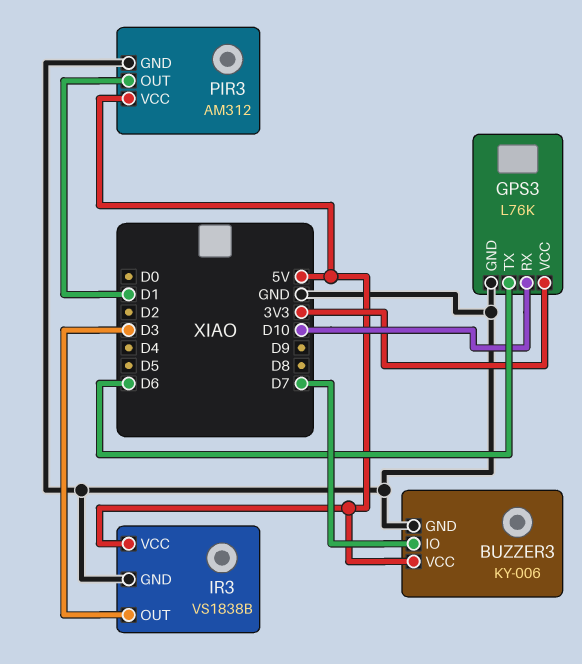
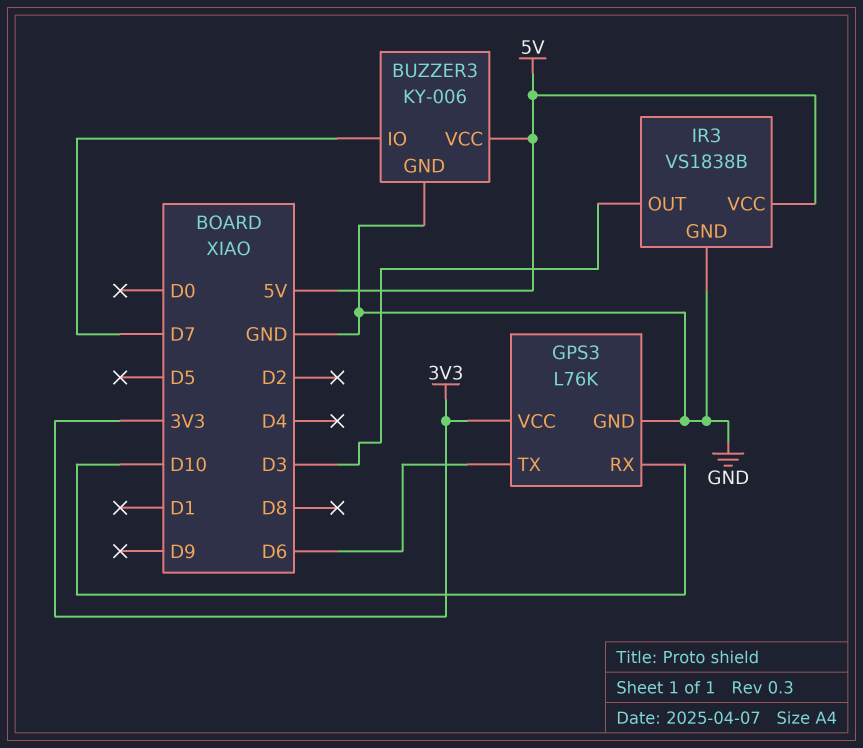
PIR3: AM312 -> none
PIR3 pin GND: GND -> none
PIR3 pin OUT: D1 -> none
PIR3 pin VCC: 5V -> none

